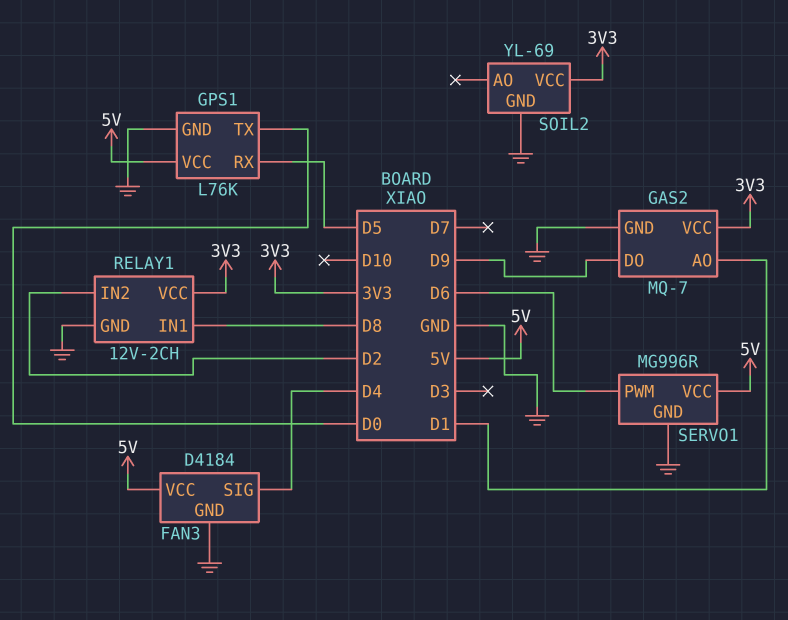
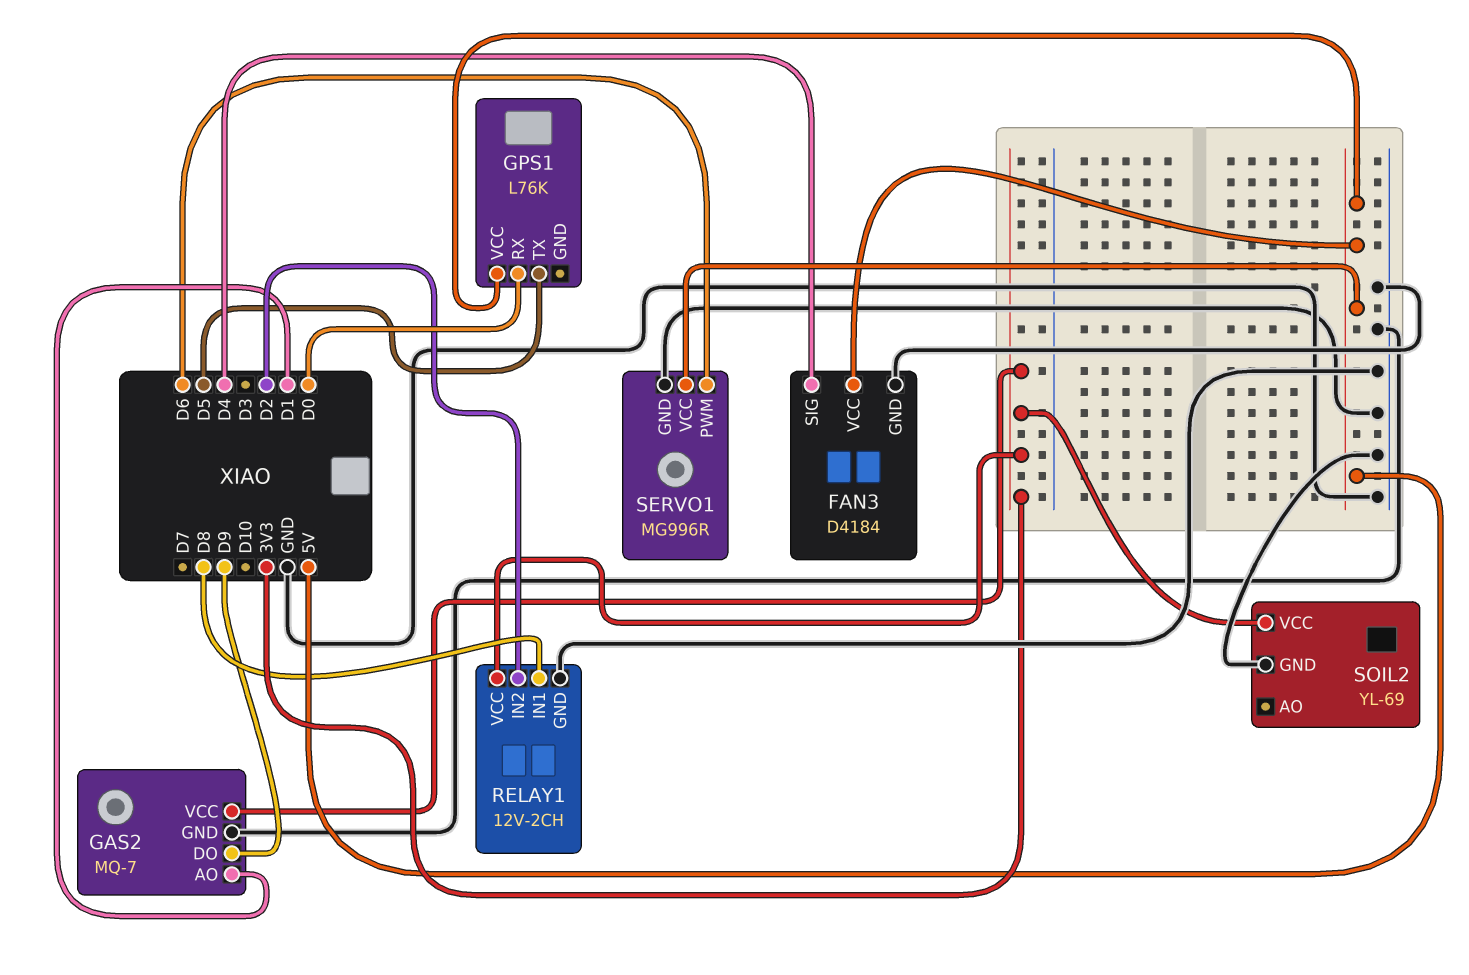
GPS1 pin GND: GND -> none
GPS1 pin RX: D5 -> D0
GPS1 pin TX: D0 -> D5

